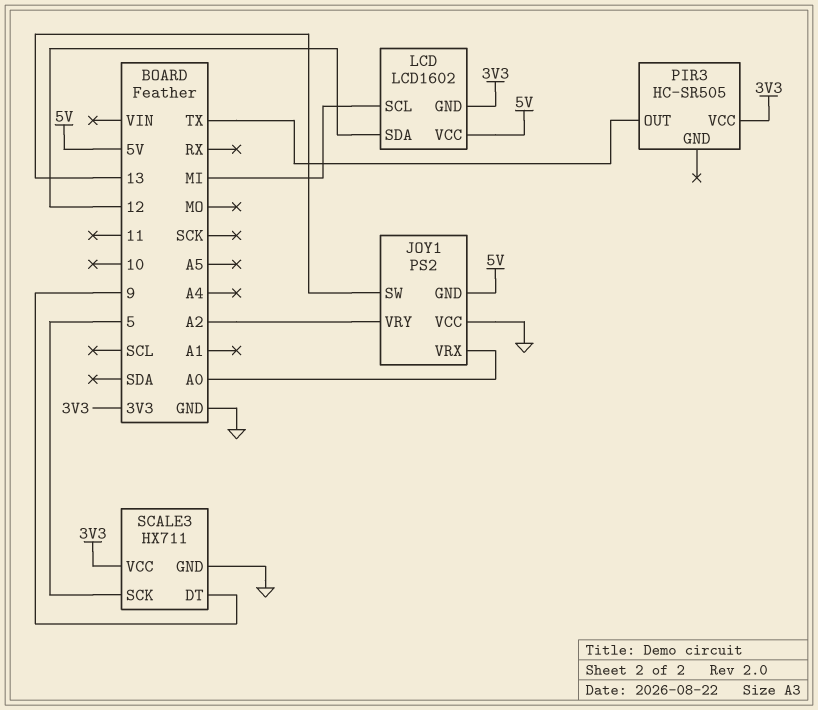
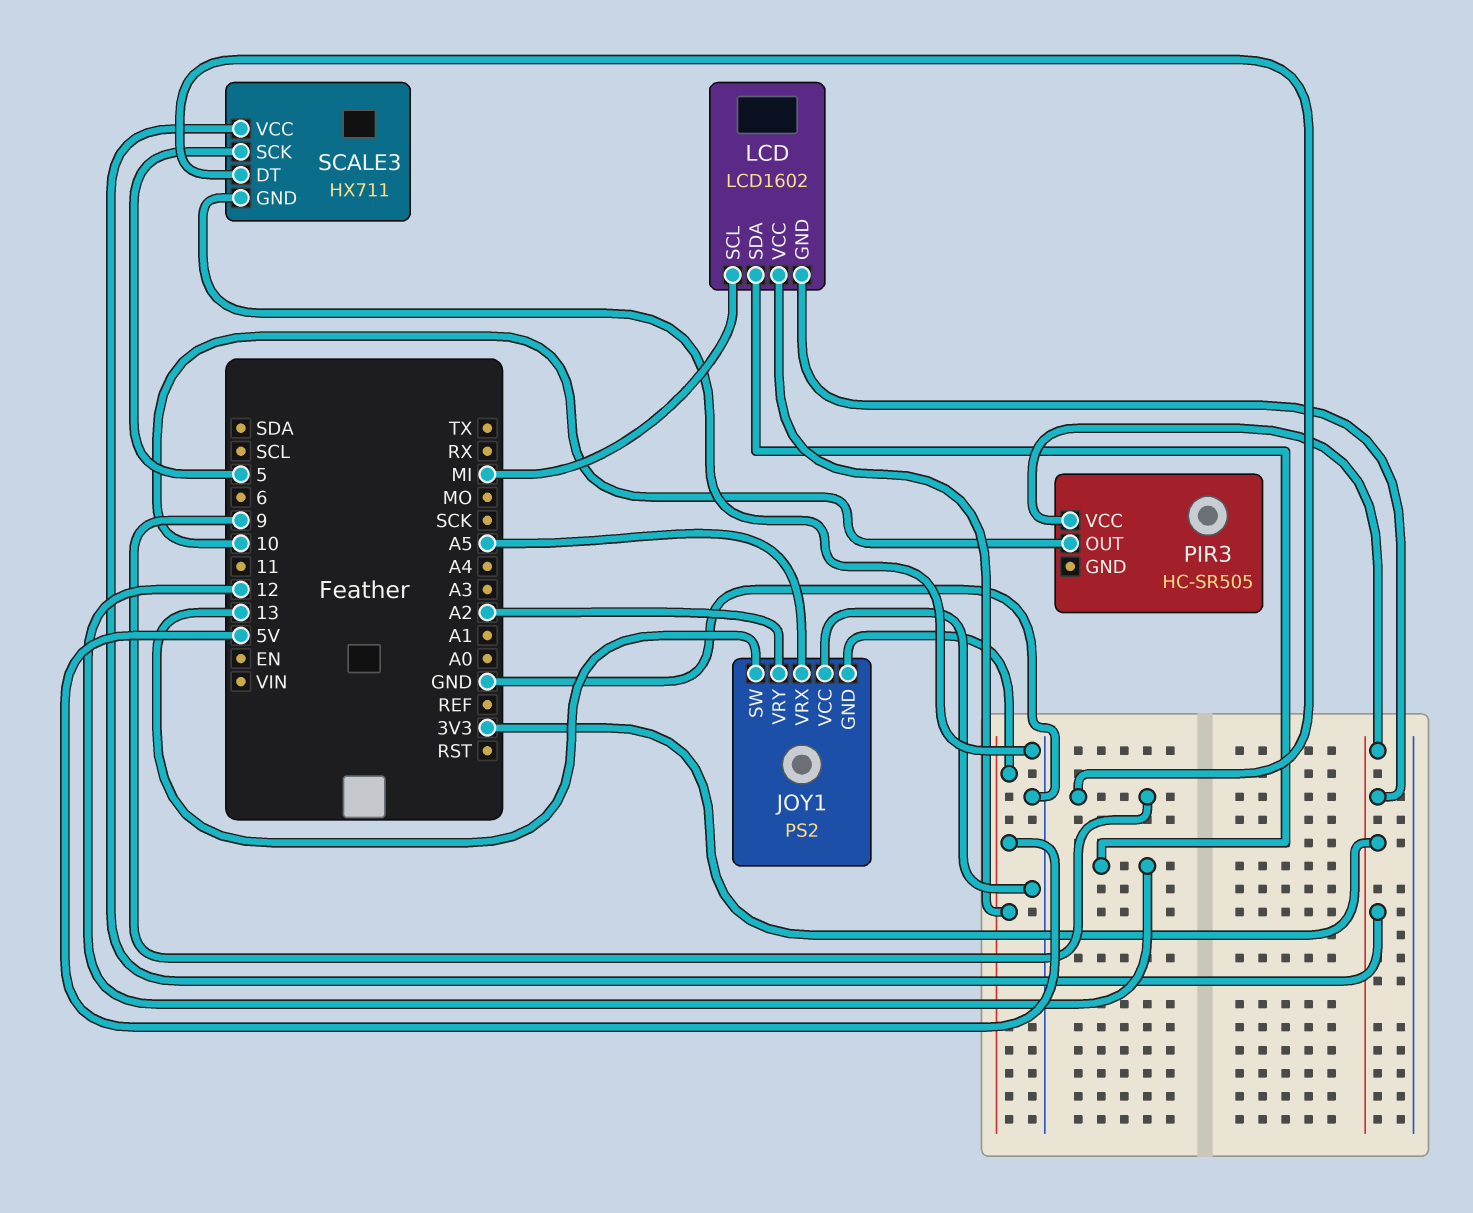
JOY1 pin VRX: A0 -> A5
PIR3 pin OUT: TX -> 10

